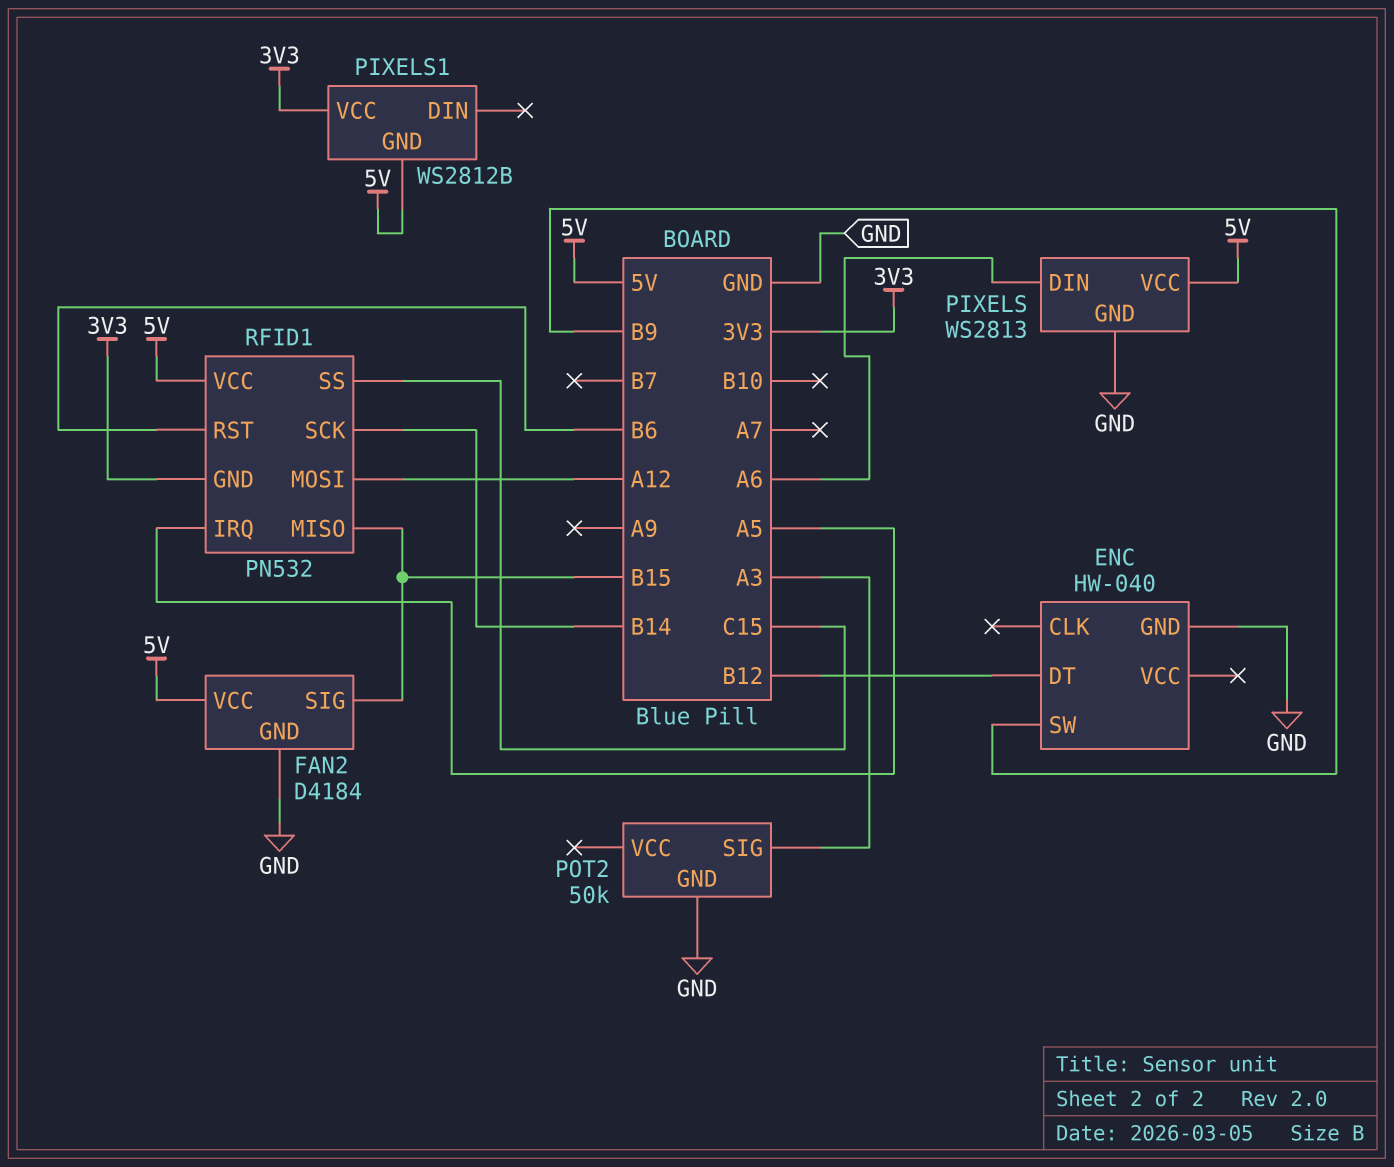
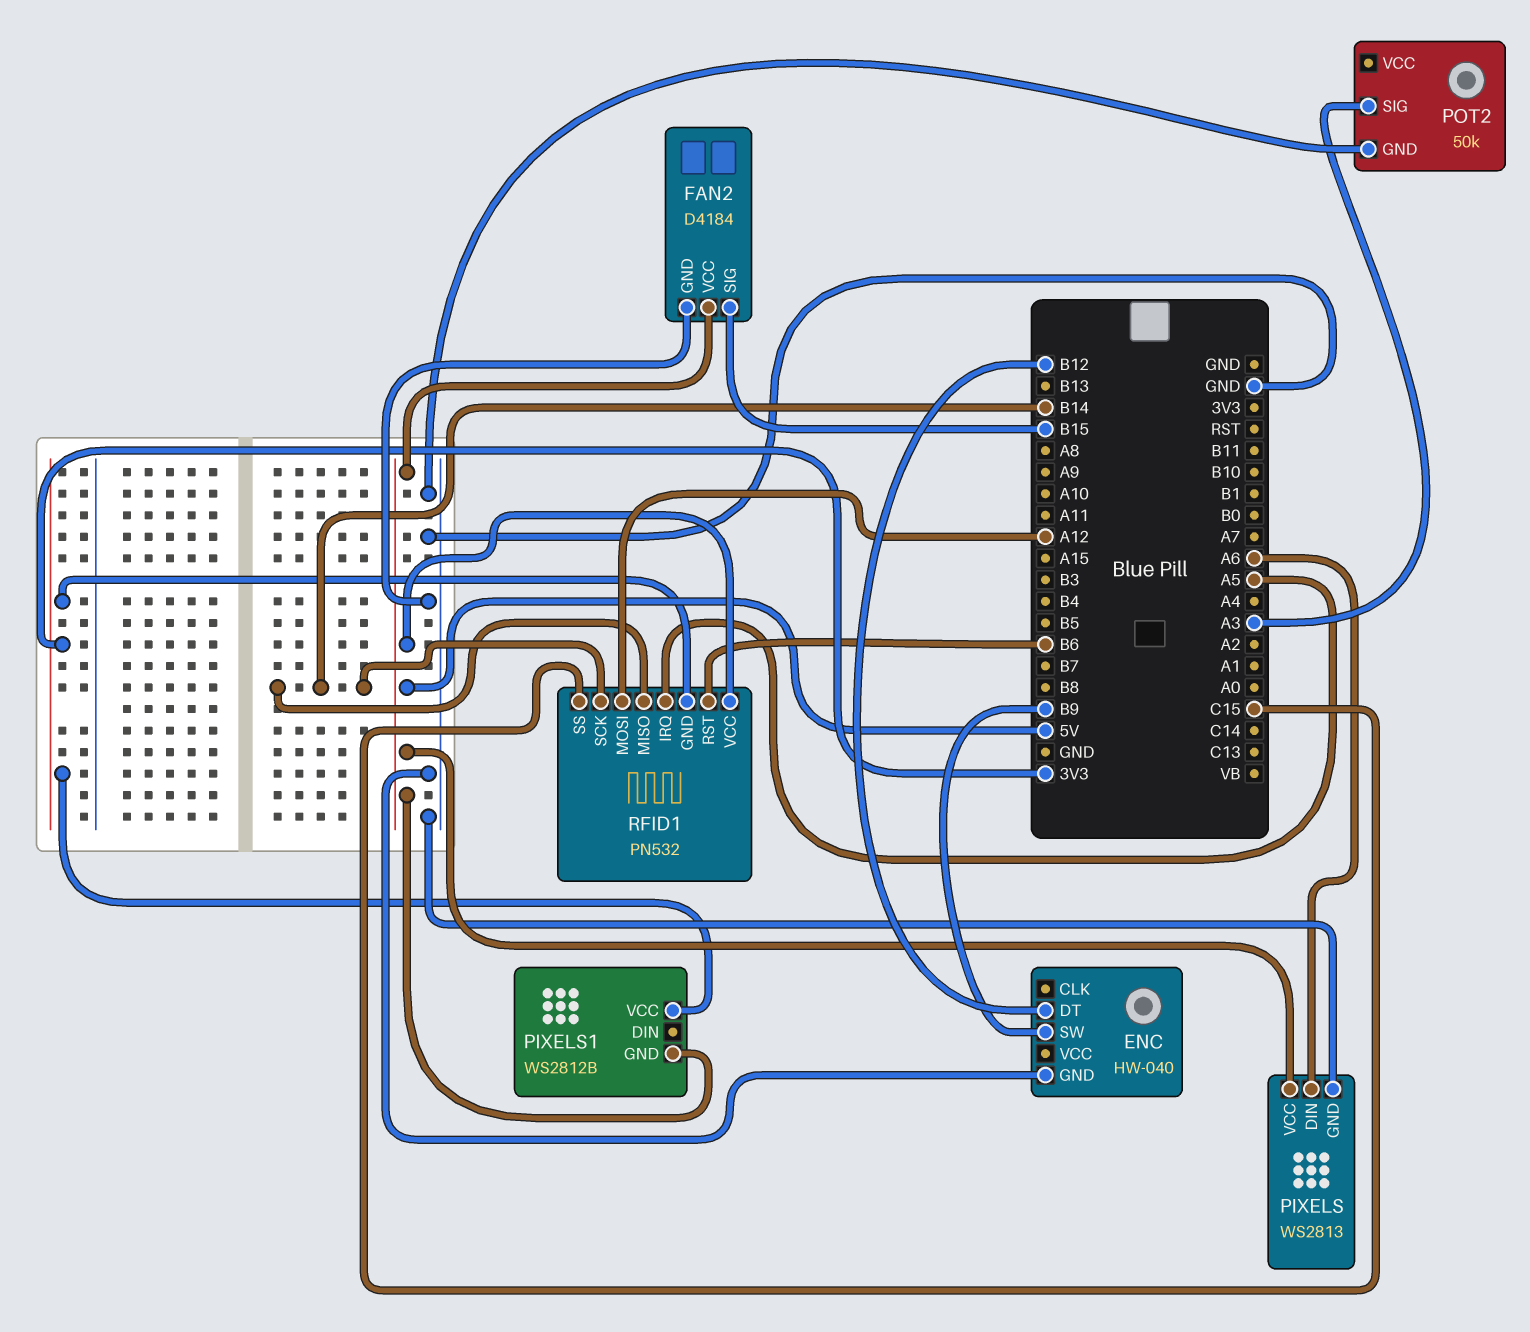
RFID1 pin MISO: B15 -> B14

